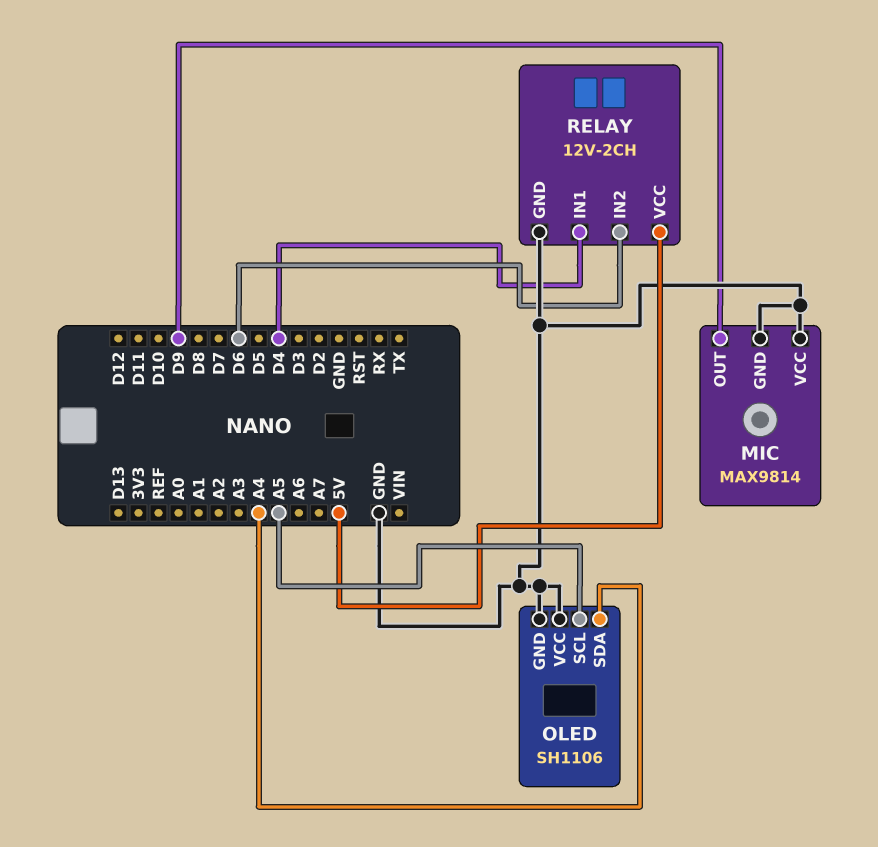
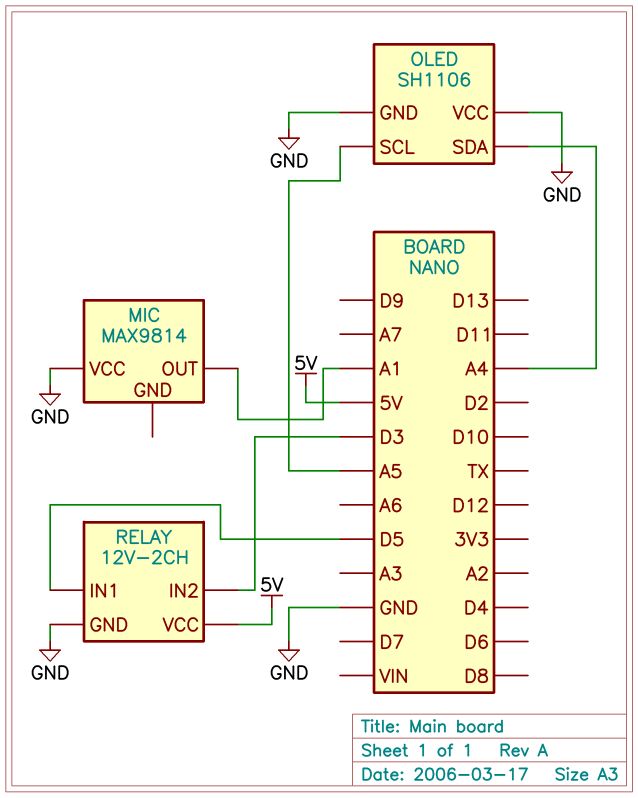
MIC pin GND: GND -> none
MIC pin OUT: D9 -> A1
RELAY pin IN1: D4 -> D5
RELAY pin IN2: D6 -> D3

